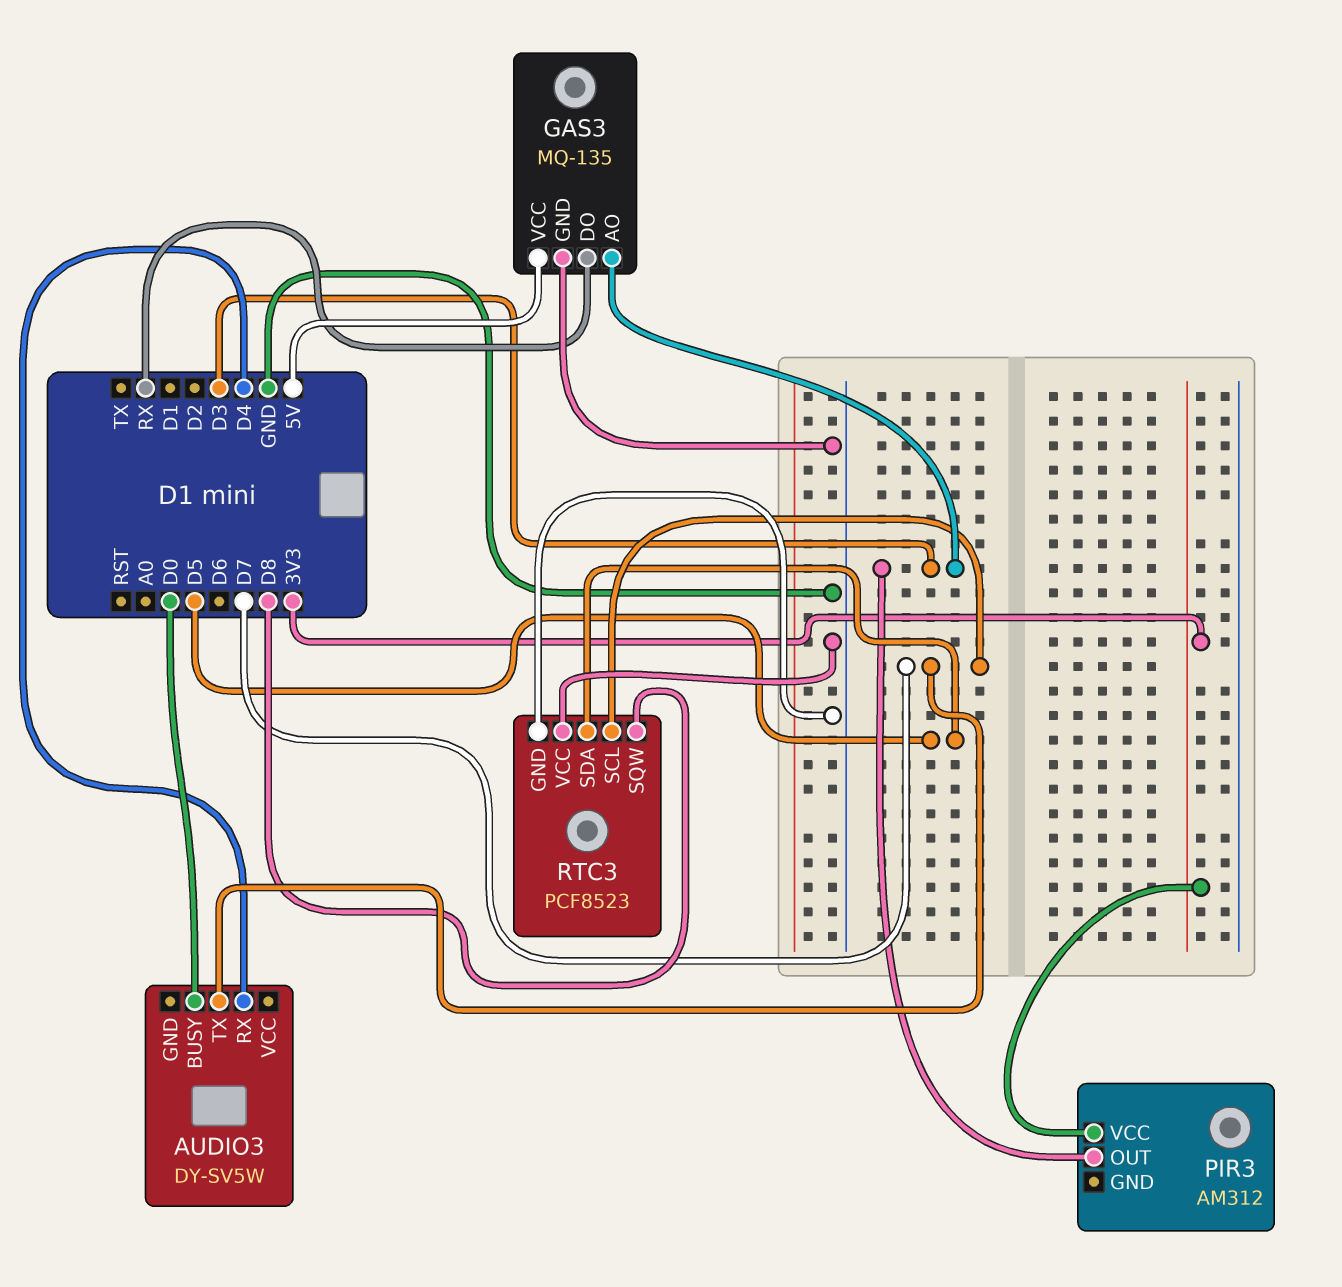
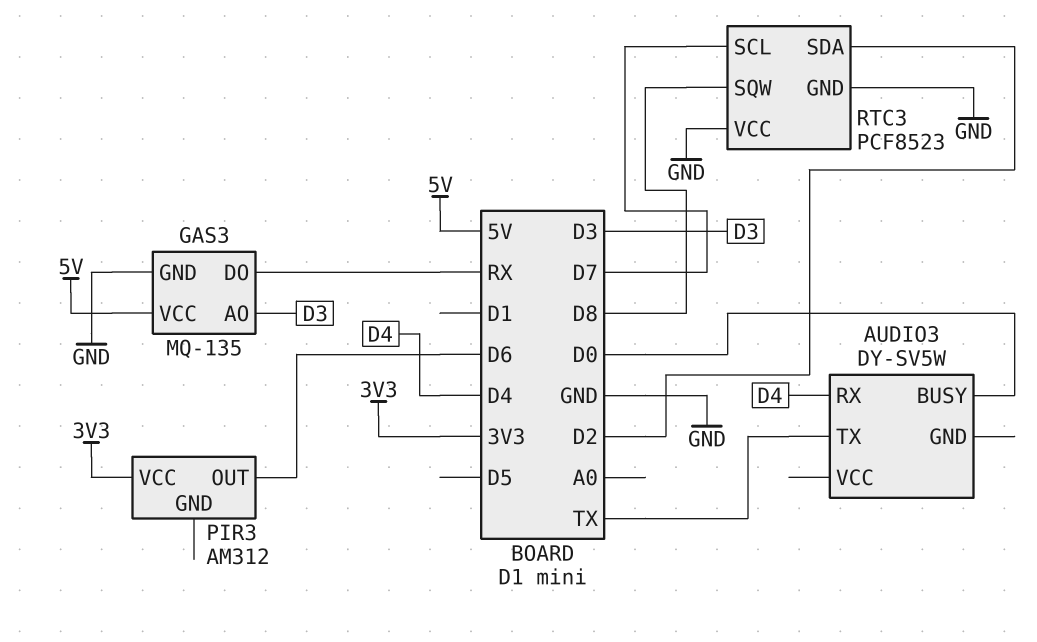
AUDIO3 pin TX: D7 -> TX
PIR3 pin OUT: D3 -> D6
RTC3 pin SDA: D5 -> D2

